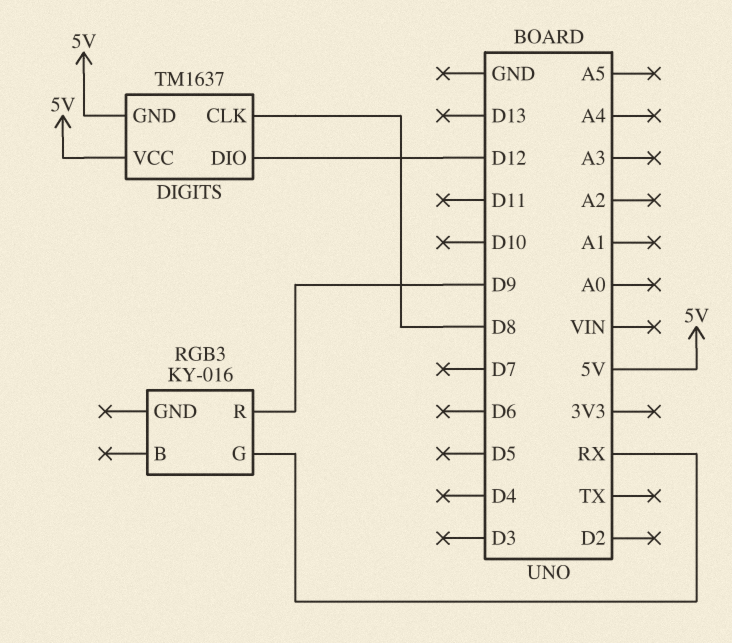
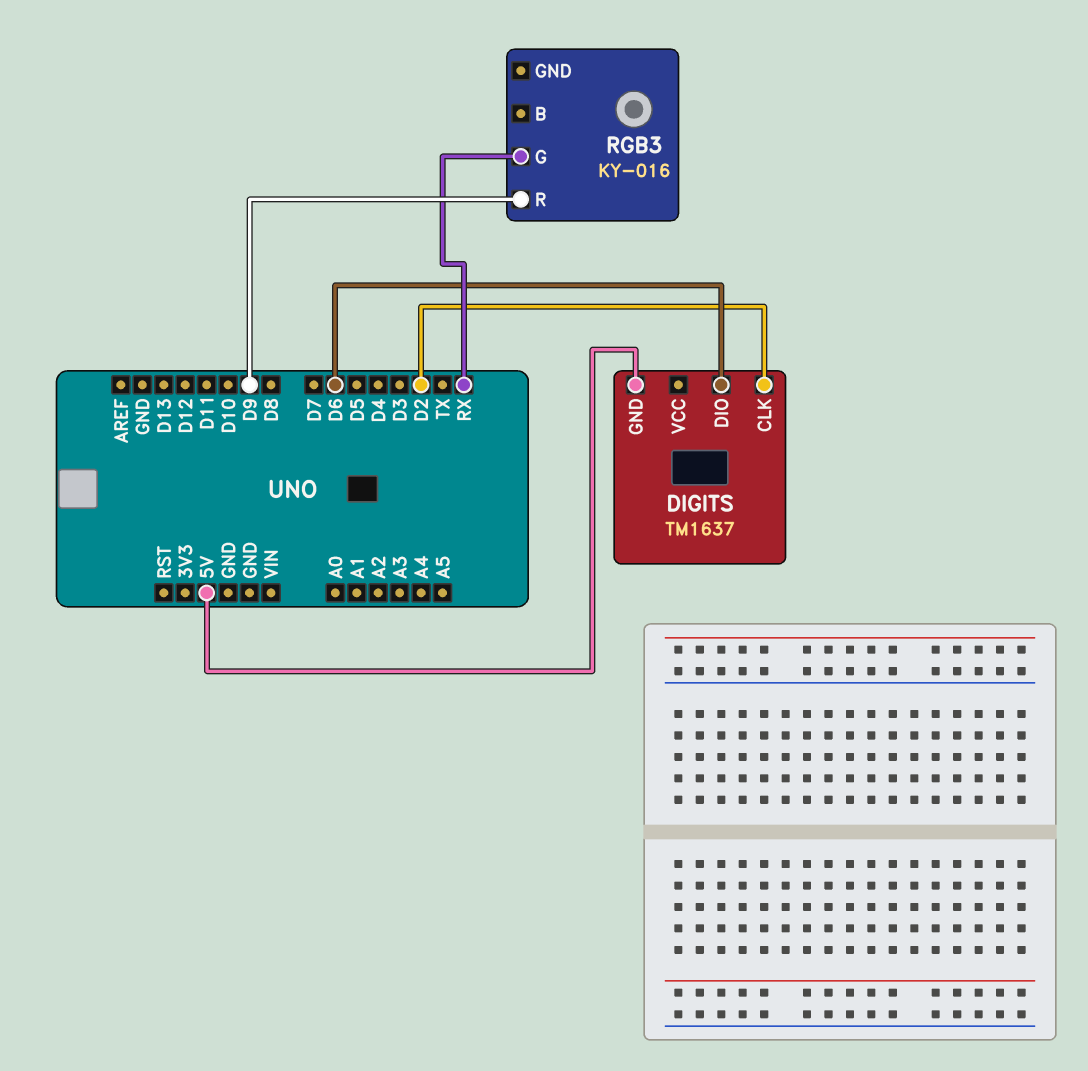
DIGITS pin CLK: D8 -> D2
DIGITS pin DIO: D12 -> D6
DIGITS pin VCC: 5V -> none

